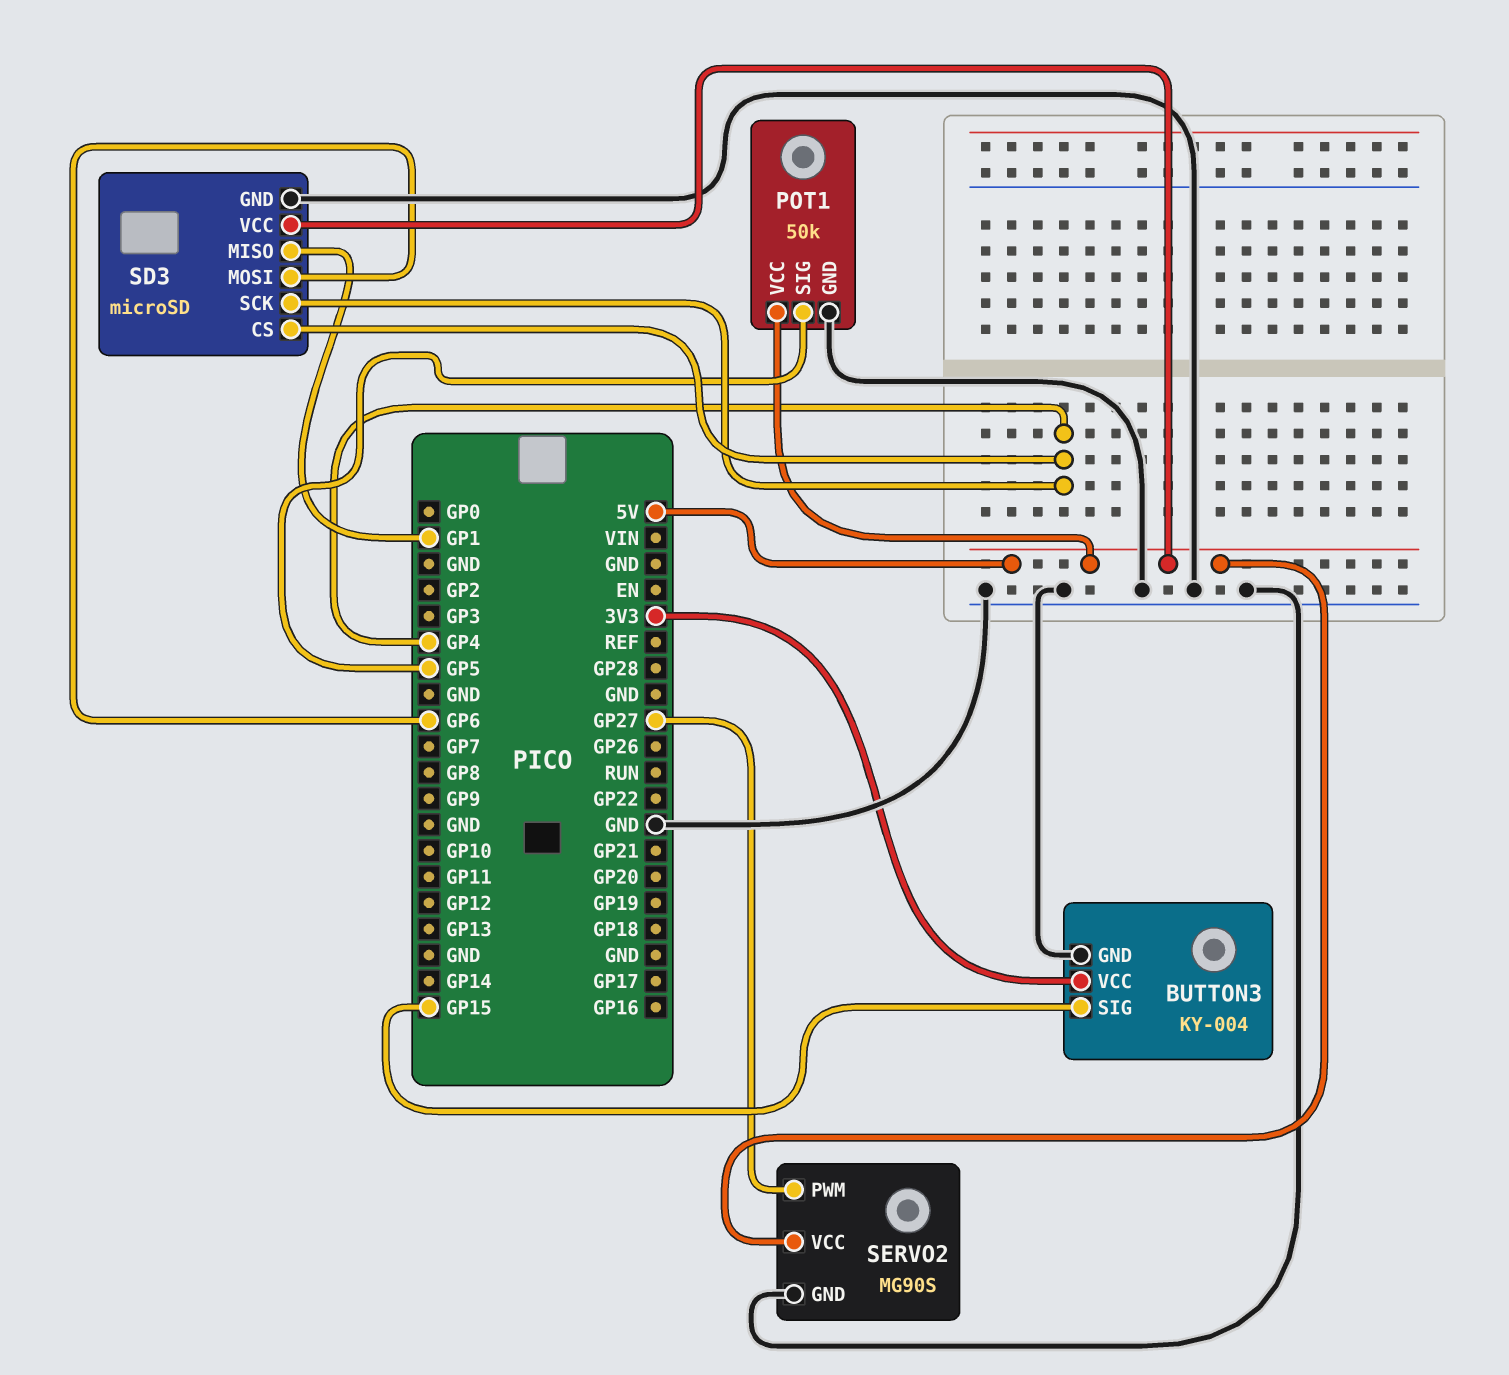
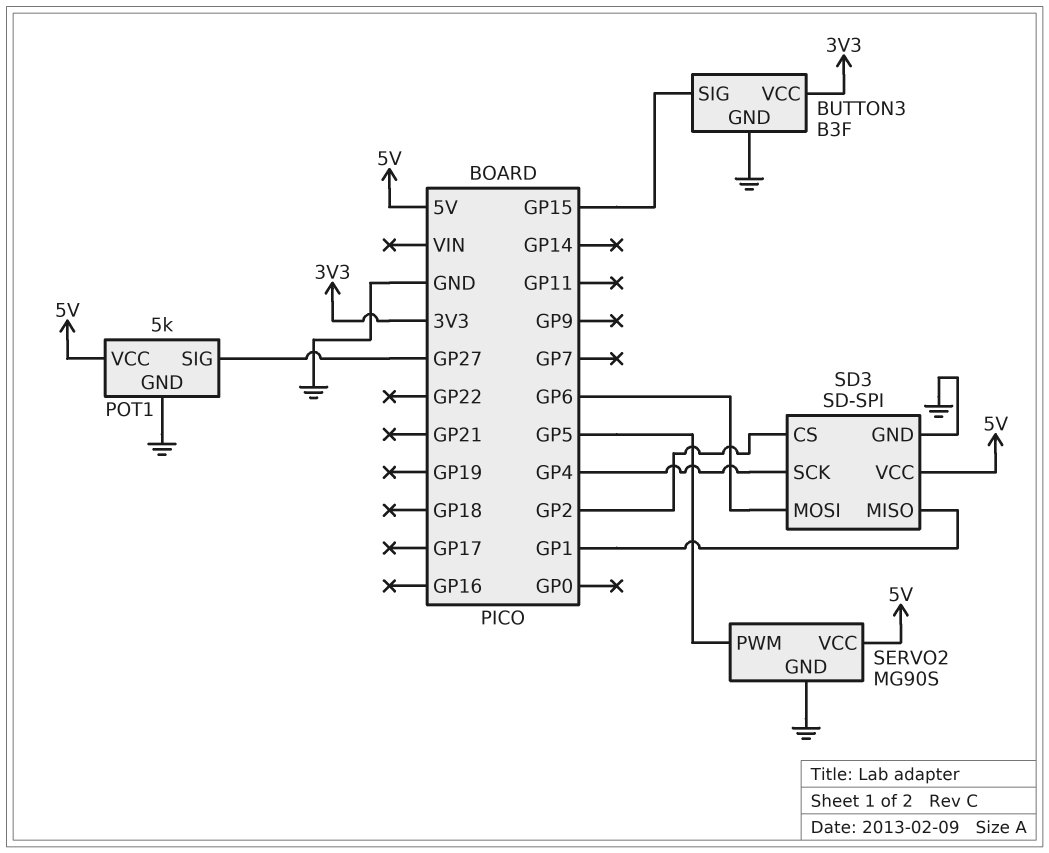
BUTTON3: KY-004 -> B3F
POT1: 50k -> 5k
POT1 pin SIG: GP5 -> GP27
SD3: microSD -> SD-SPI
SD3 pin CS: GP4 -> GP2
SERVO2 pin PWM: GP27 -> GP5

